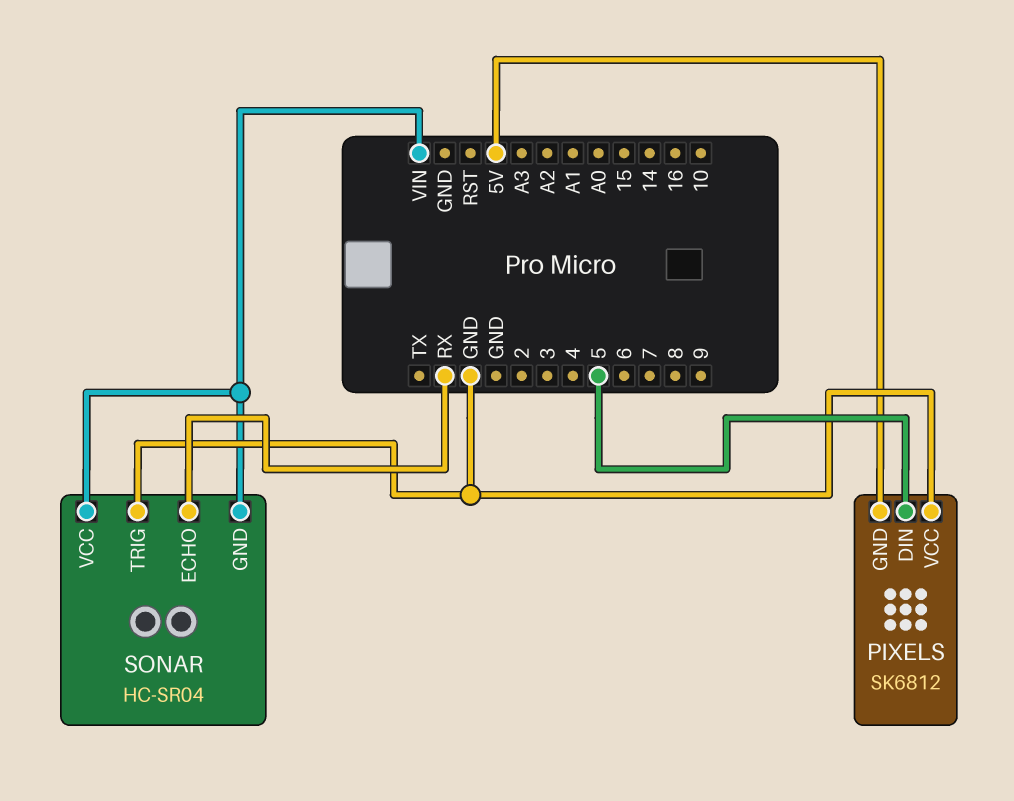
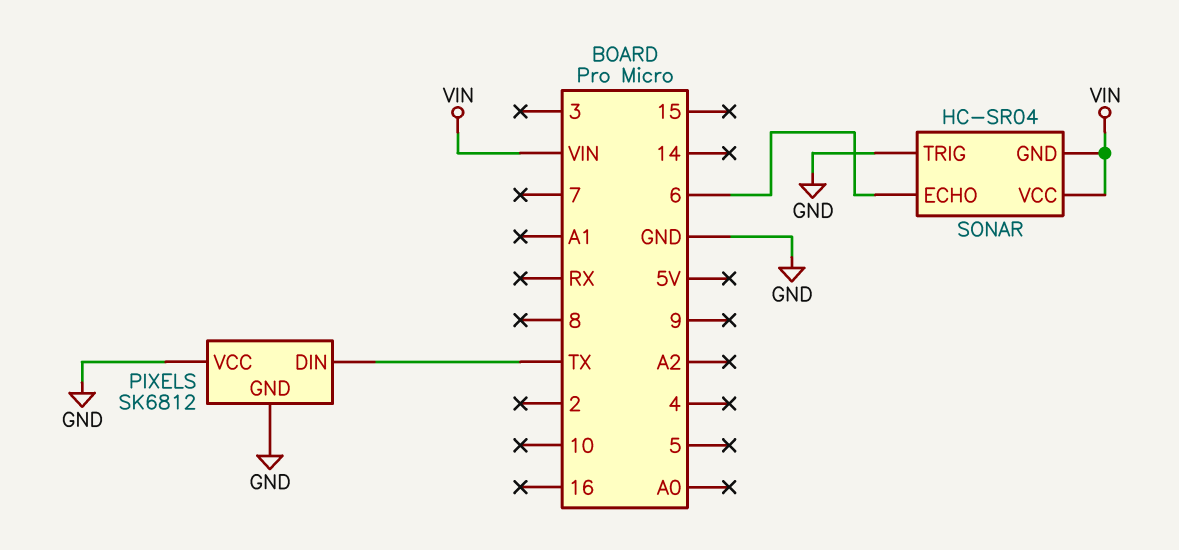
PIXELS pin DIN: 5 -> TX
PIXELS pin GND: 5V -> GND
SONAR pin ECHO: RX -> 6

